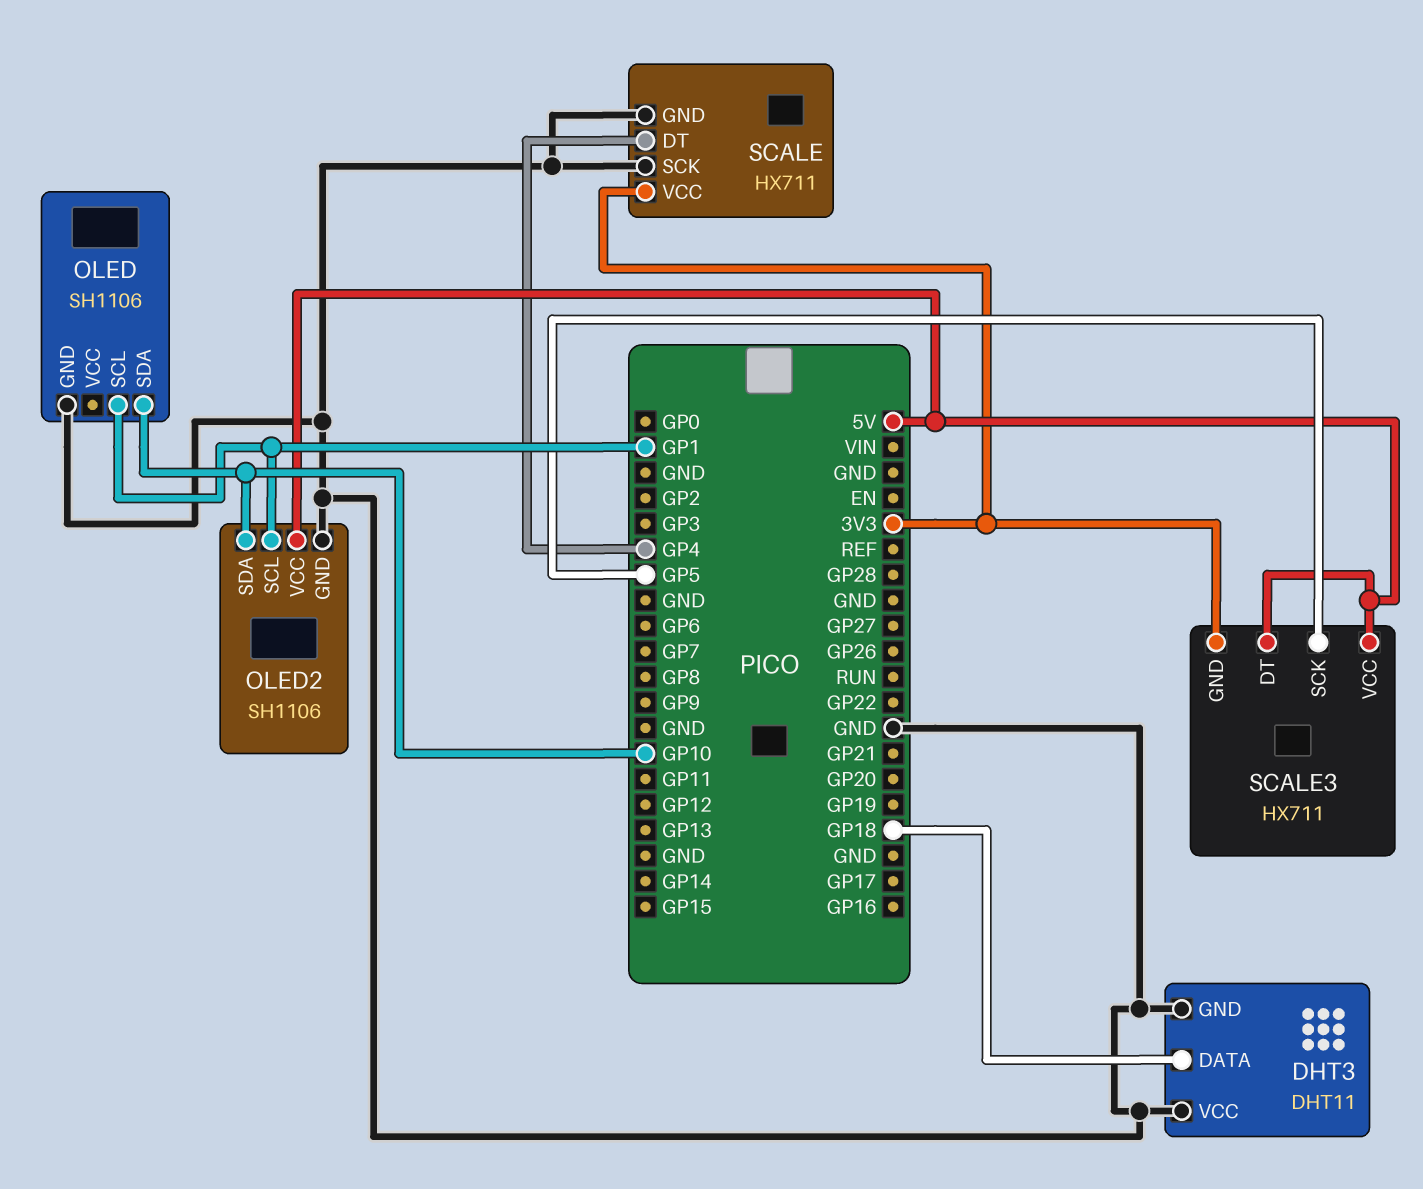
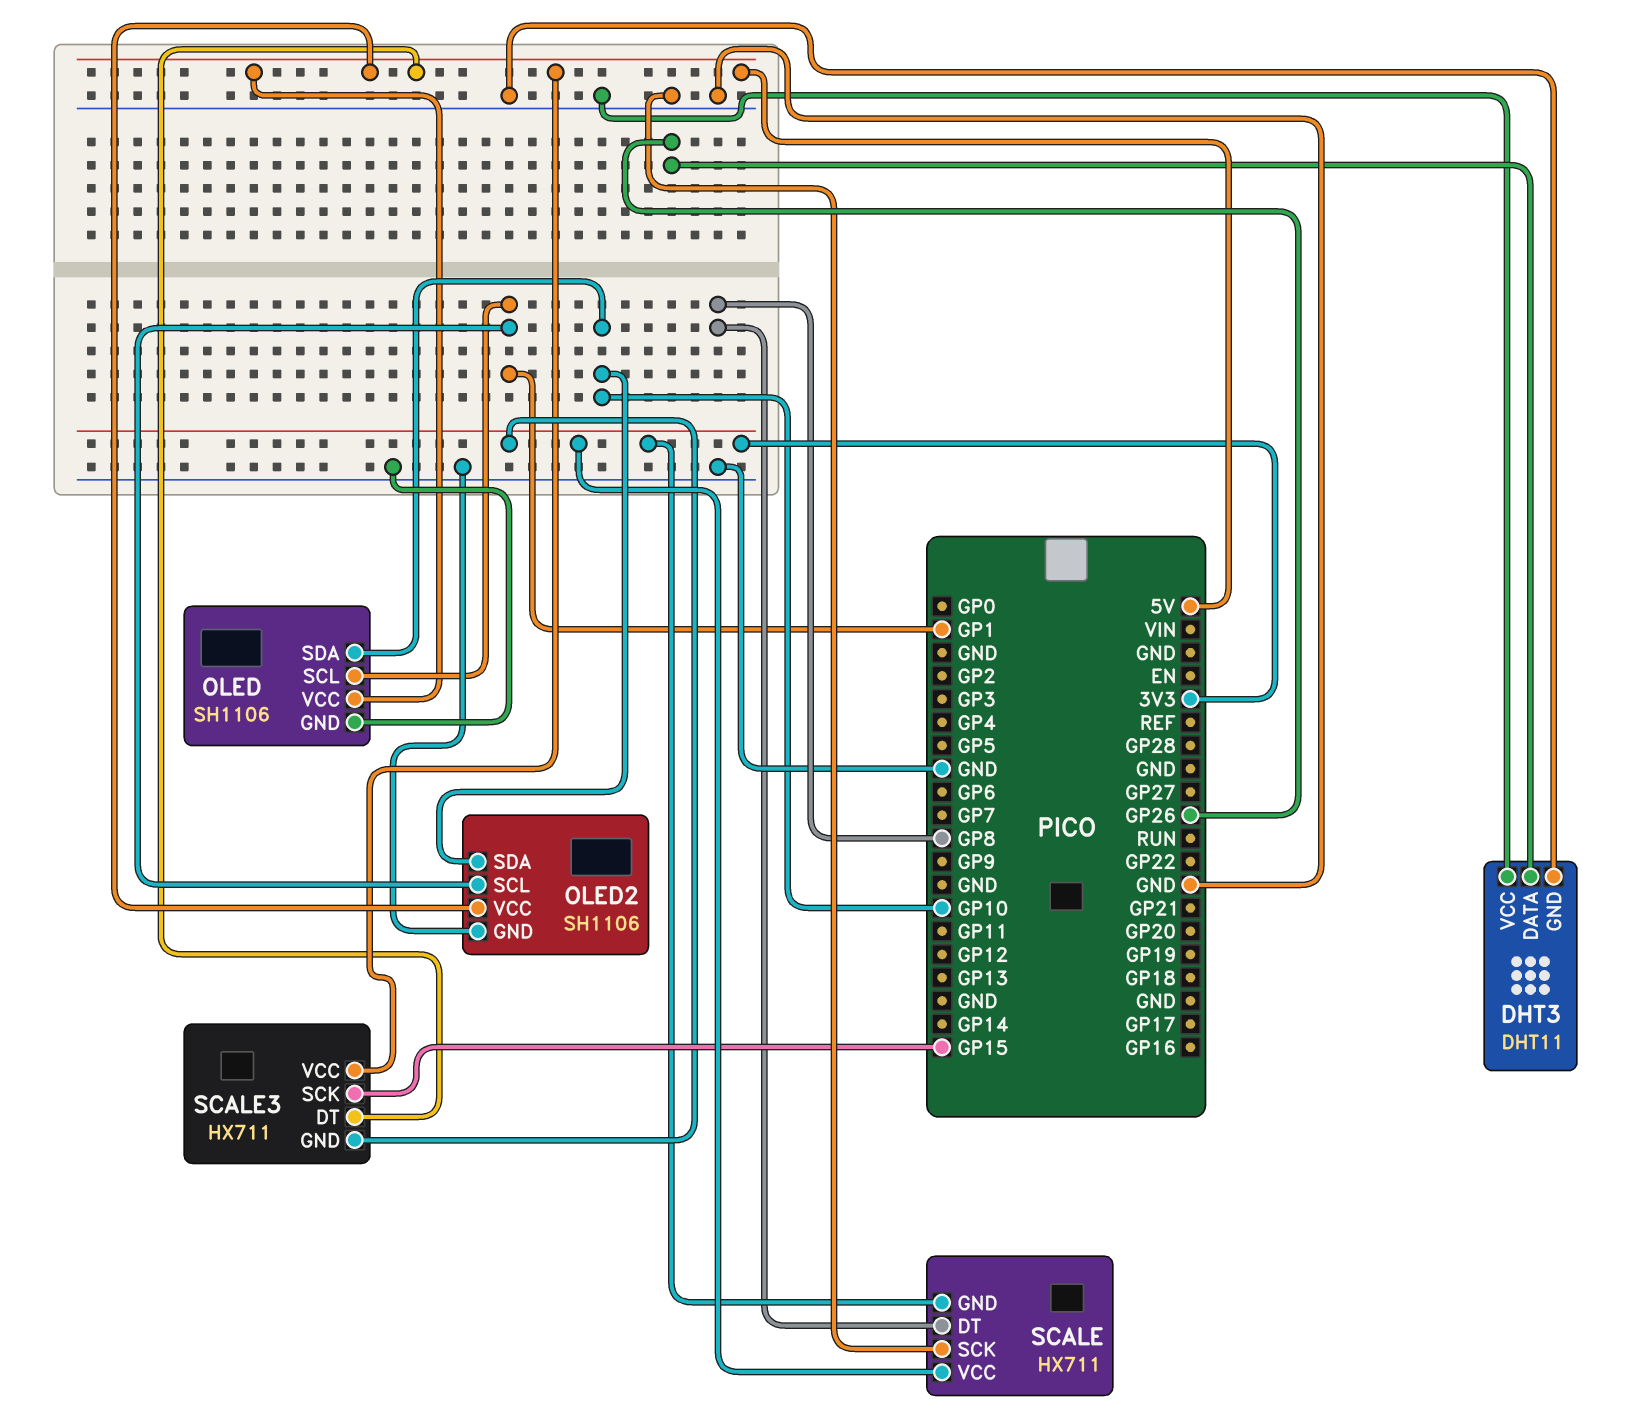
DHT3 pin DATA: GP18 -> GP26
OLED pin VCC: none -> 5V
SCALE pin DT: GP4 -> GP8
SCALE pin GND: GND -> 3V3
SCALE3 pin SCK: GP5 -> GP15

